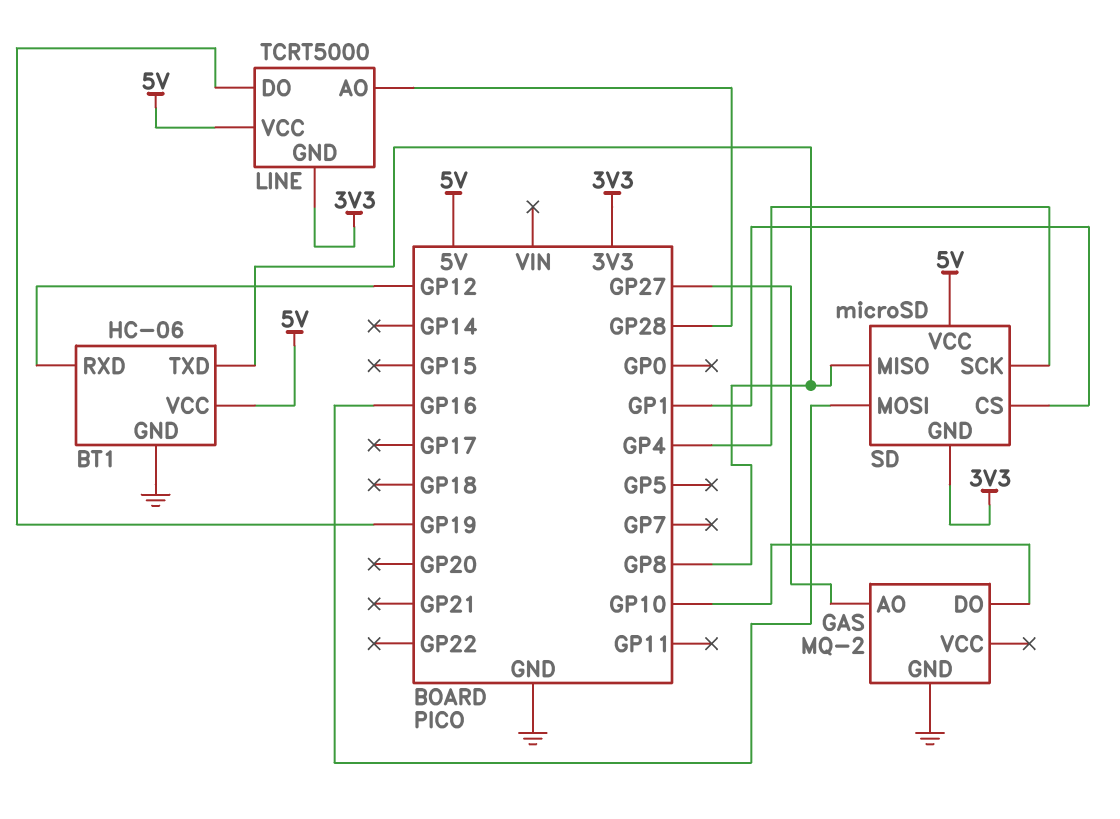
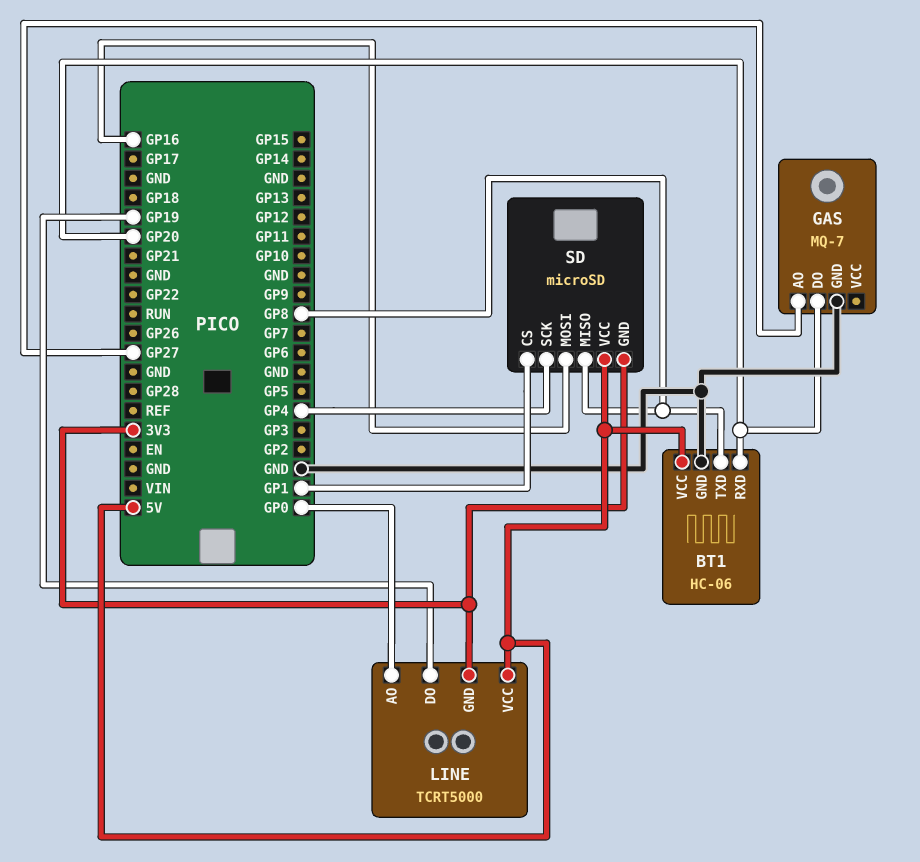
BT1 pin RXD: GP12 -> GP20
GAS: MQ-2 -> MQ-7
GAS pin DO: GP10 -> GP20
LINE pin AO: GP28 -> GP0

